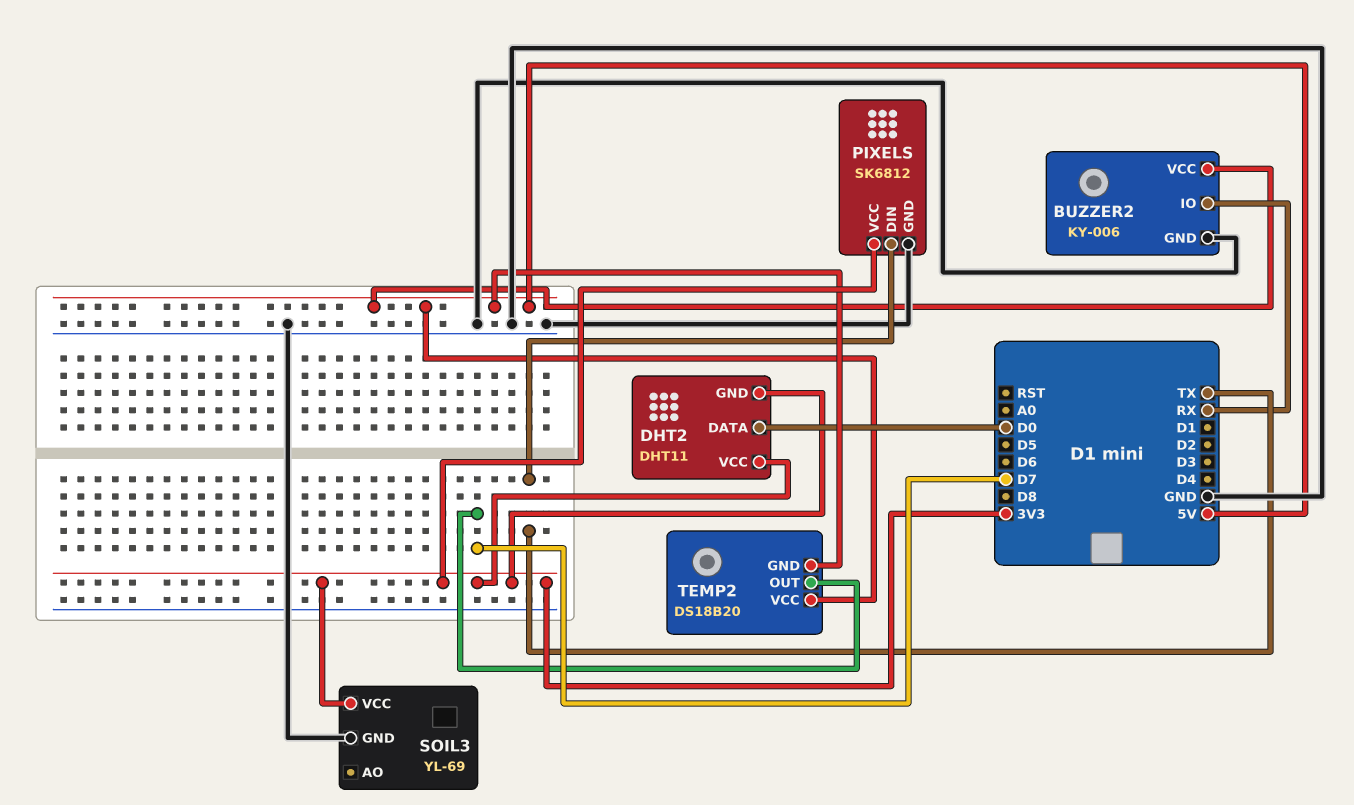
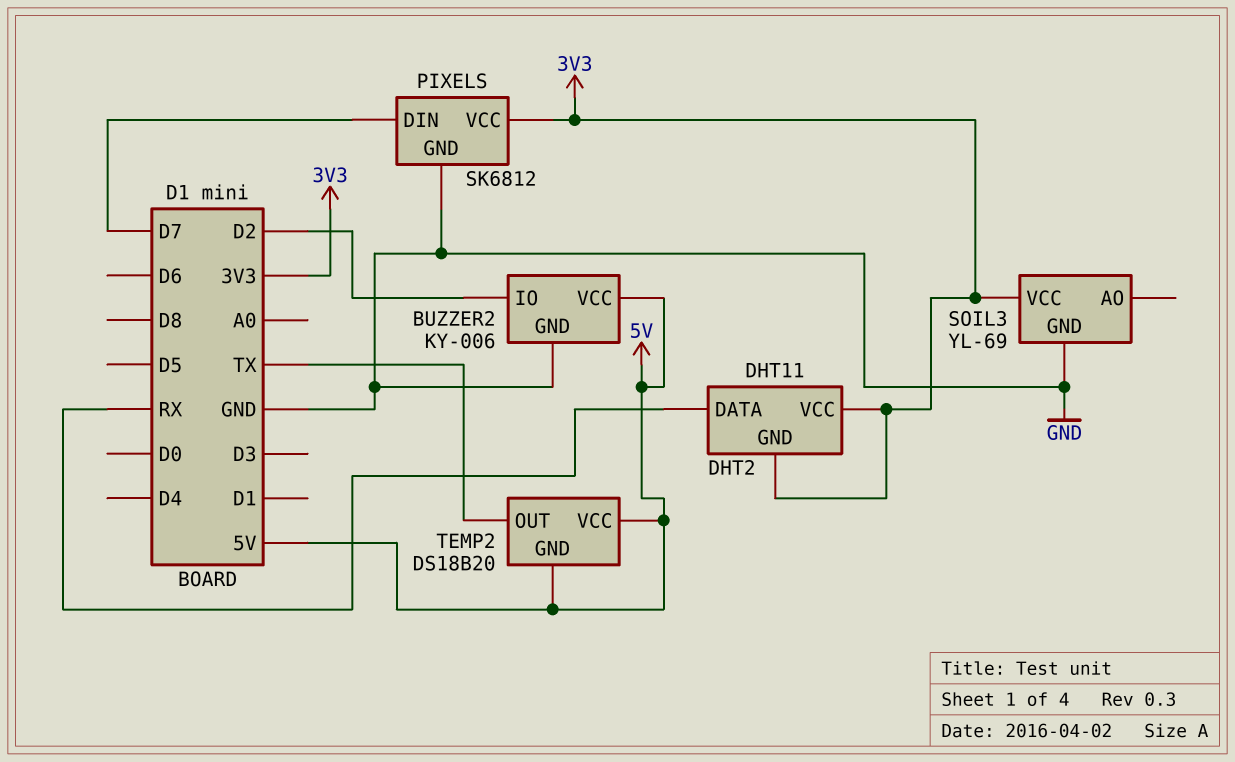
BUZZER2 pin IO: RX -> D2
DHT2 pin DATA: D0 -> RX
PIXELS pin DIN: TX -> D7
TEMP2 pin OUT: D7 -> TX

